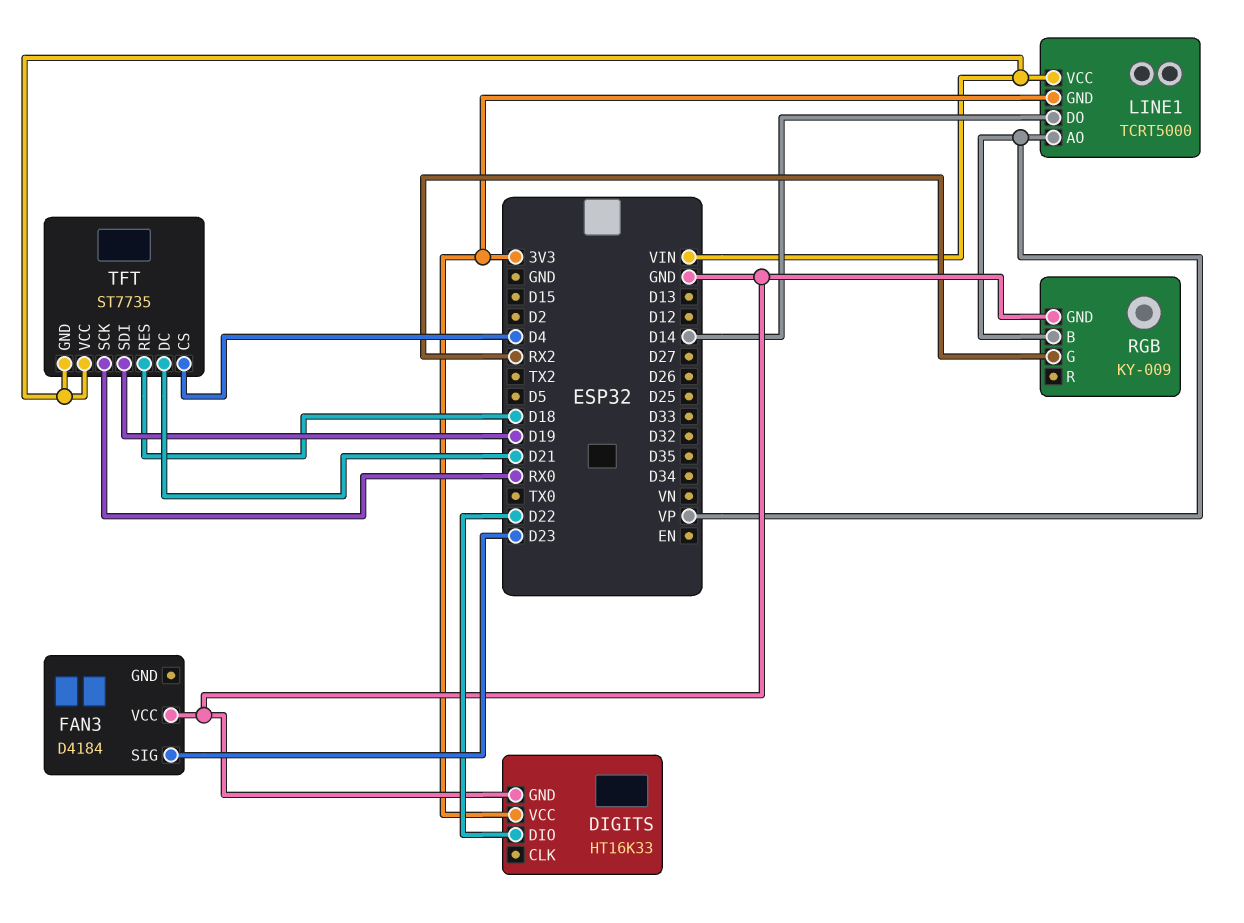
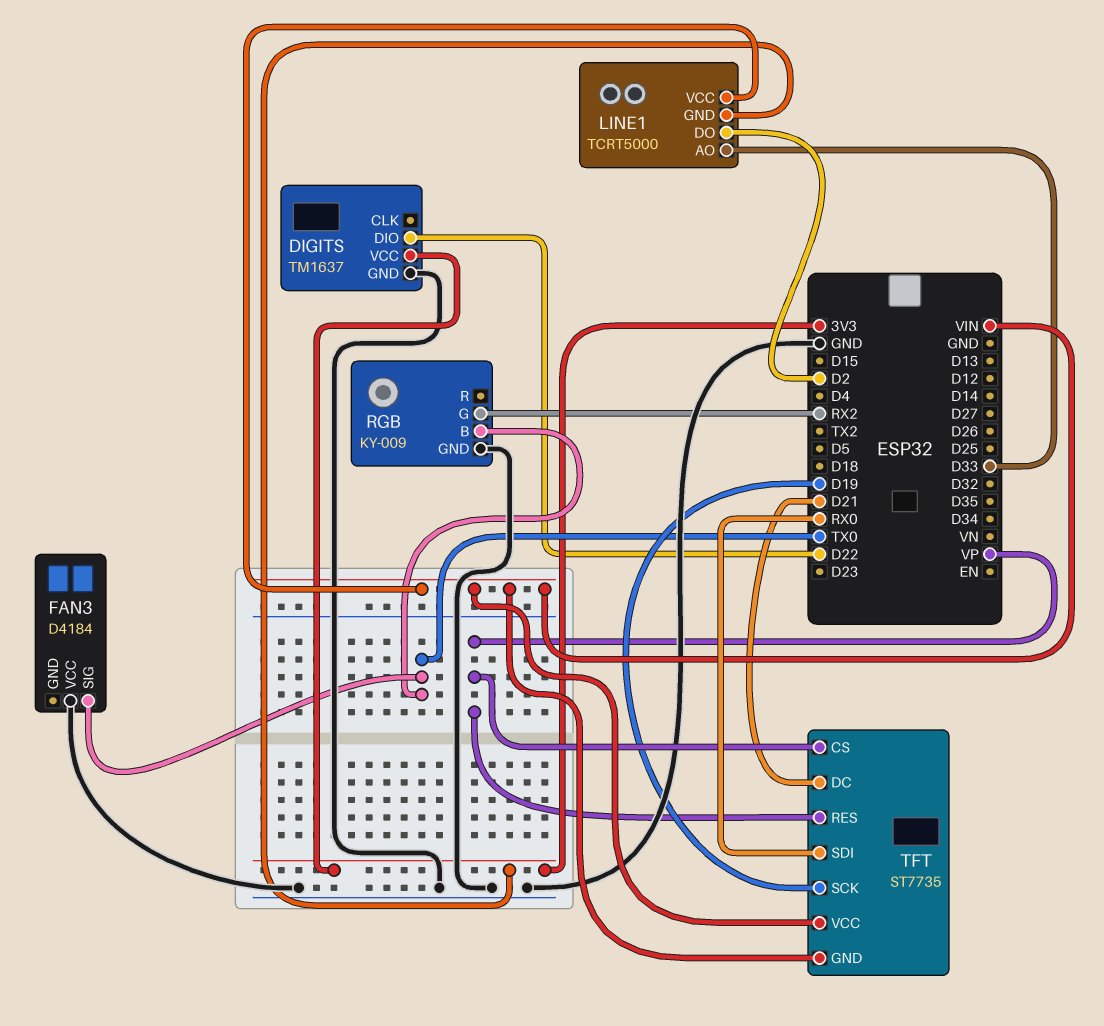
DIGITS: HT16K33 -> TM1637
FAN3 pin SIG: D23 -> TX0
LINE1 pin AO: VP -> D33
LINE1 pin DO: D14 -> D2
RGB pin B: VP -> TX0
TFT pin CS: D4 -> VP
TFT pin RES: D18 -> VP
TFT pin SCK: RX0 -> D19
TFT pin SDI: D19 -> RX0

